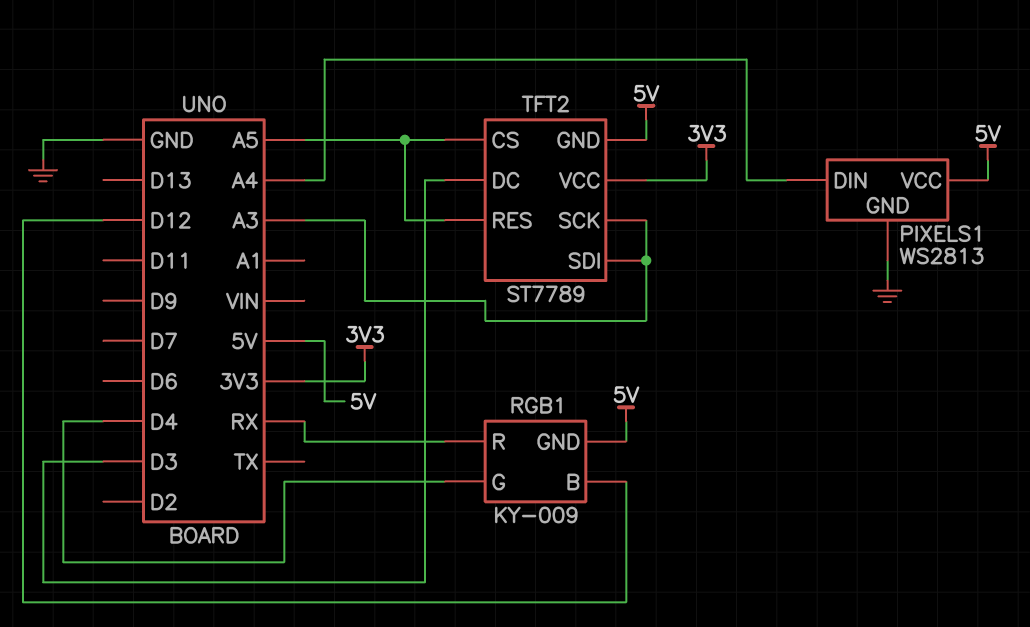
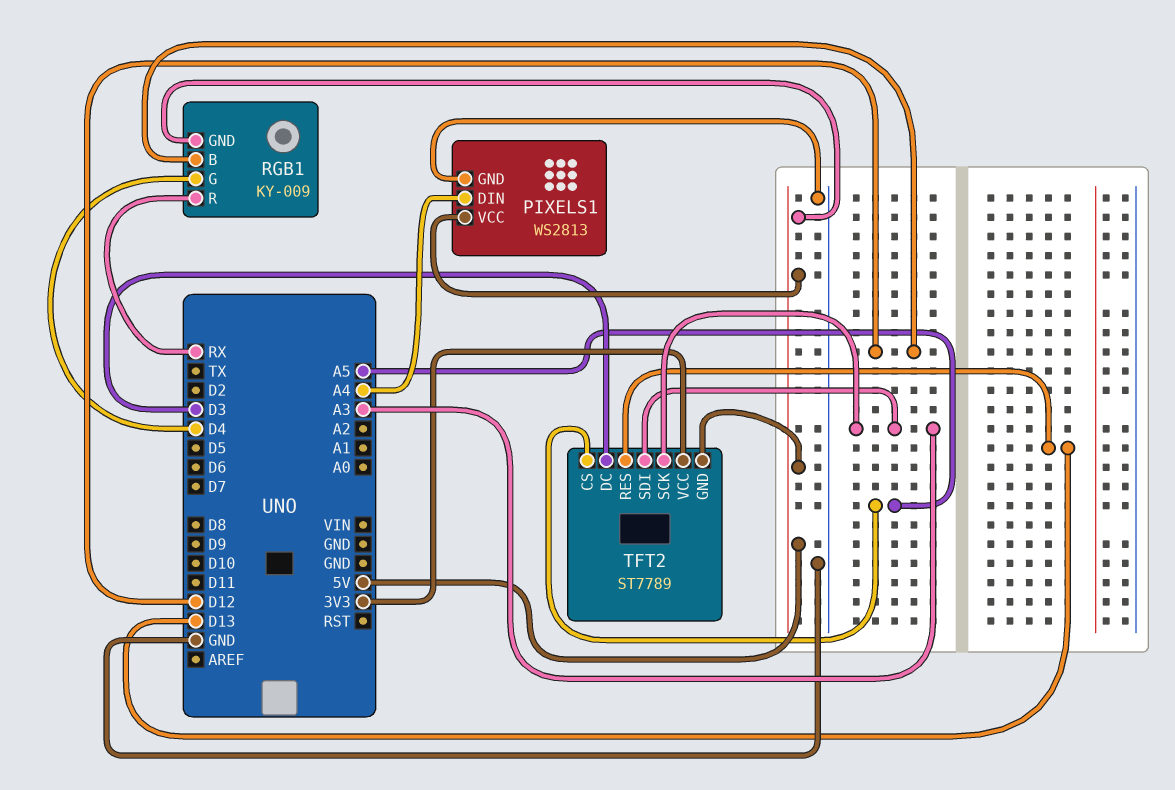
TFT2 pin RES: A5 -> D13

